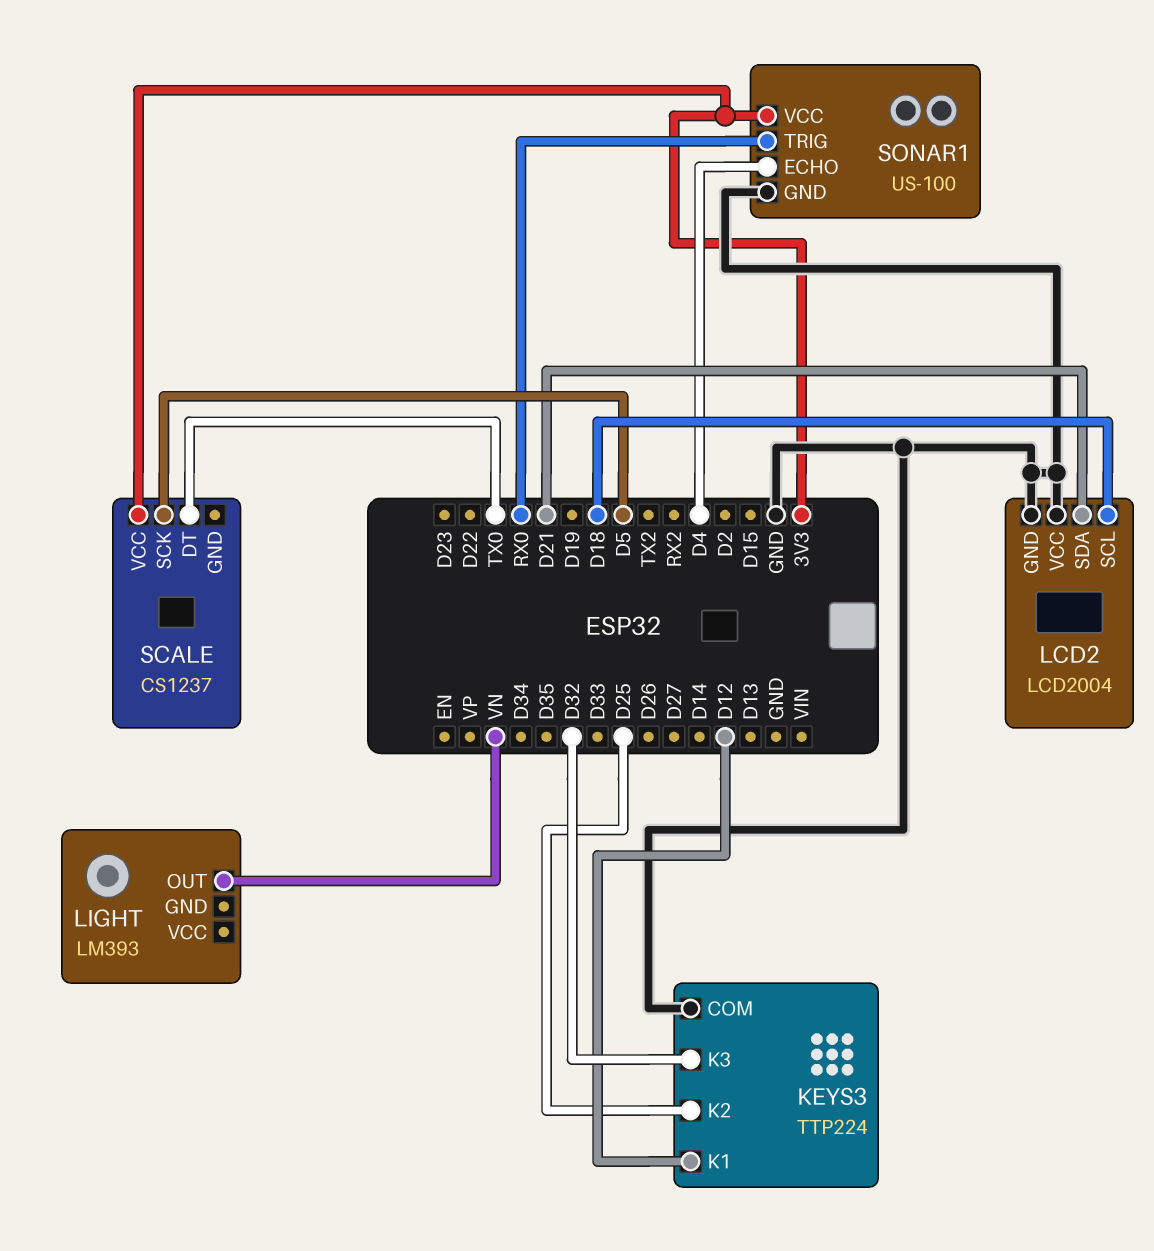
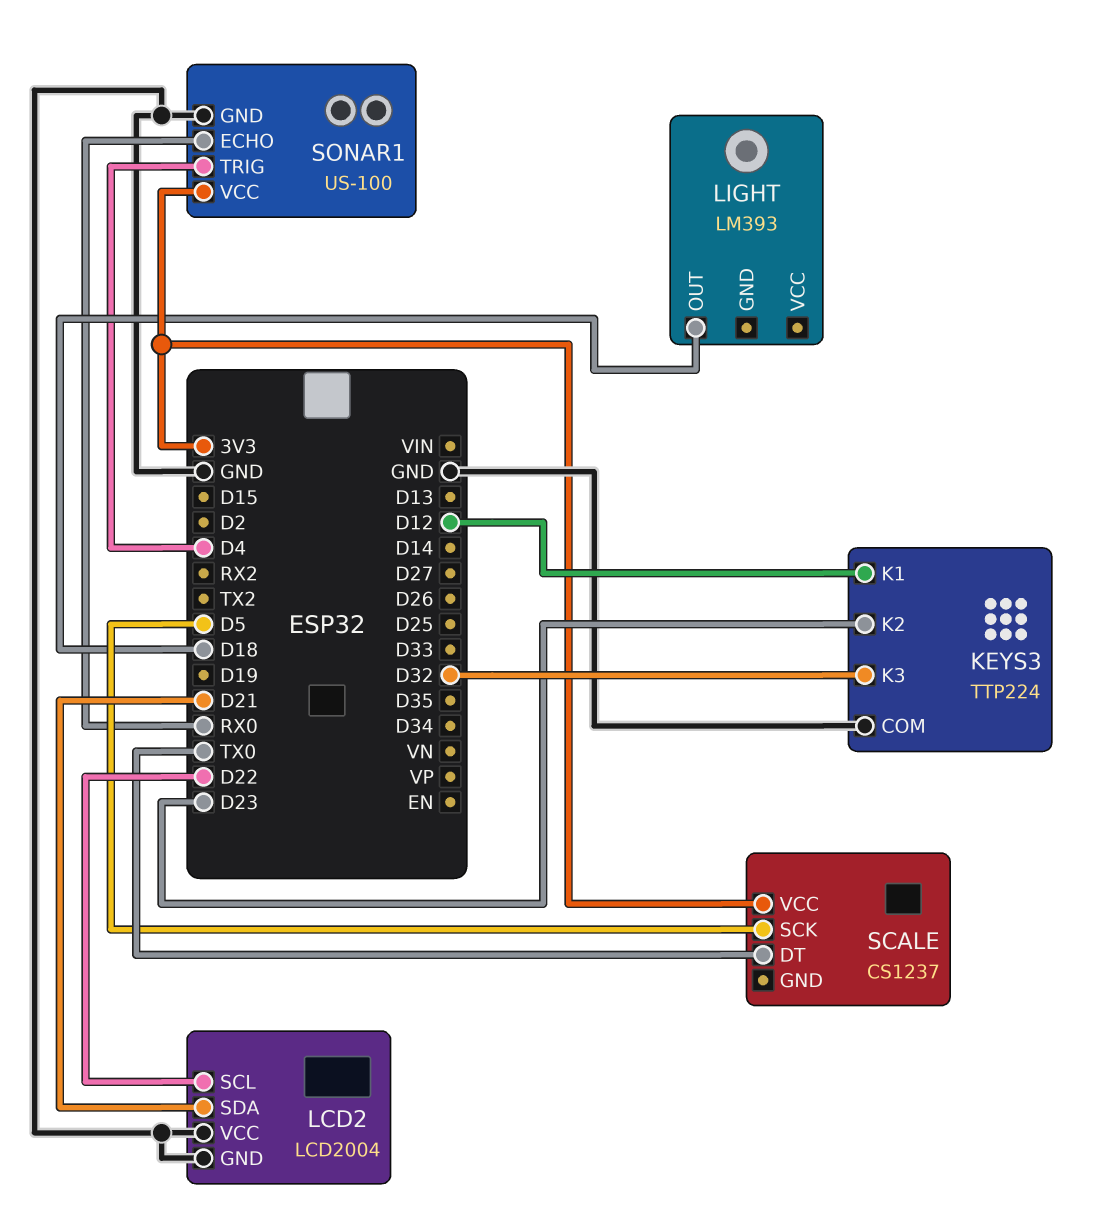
KEYS3 pin K2: D25 -> D23
LCD2 pin SCL: D18 -> D22
LIGHT pin OUT: VN -> D18
SONAR1 pin ECHO: D4 -> RX0
SONAR1 pin TRIG: RX0 -> D4

